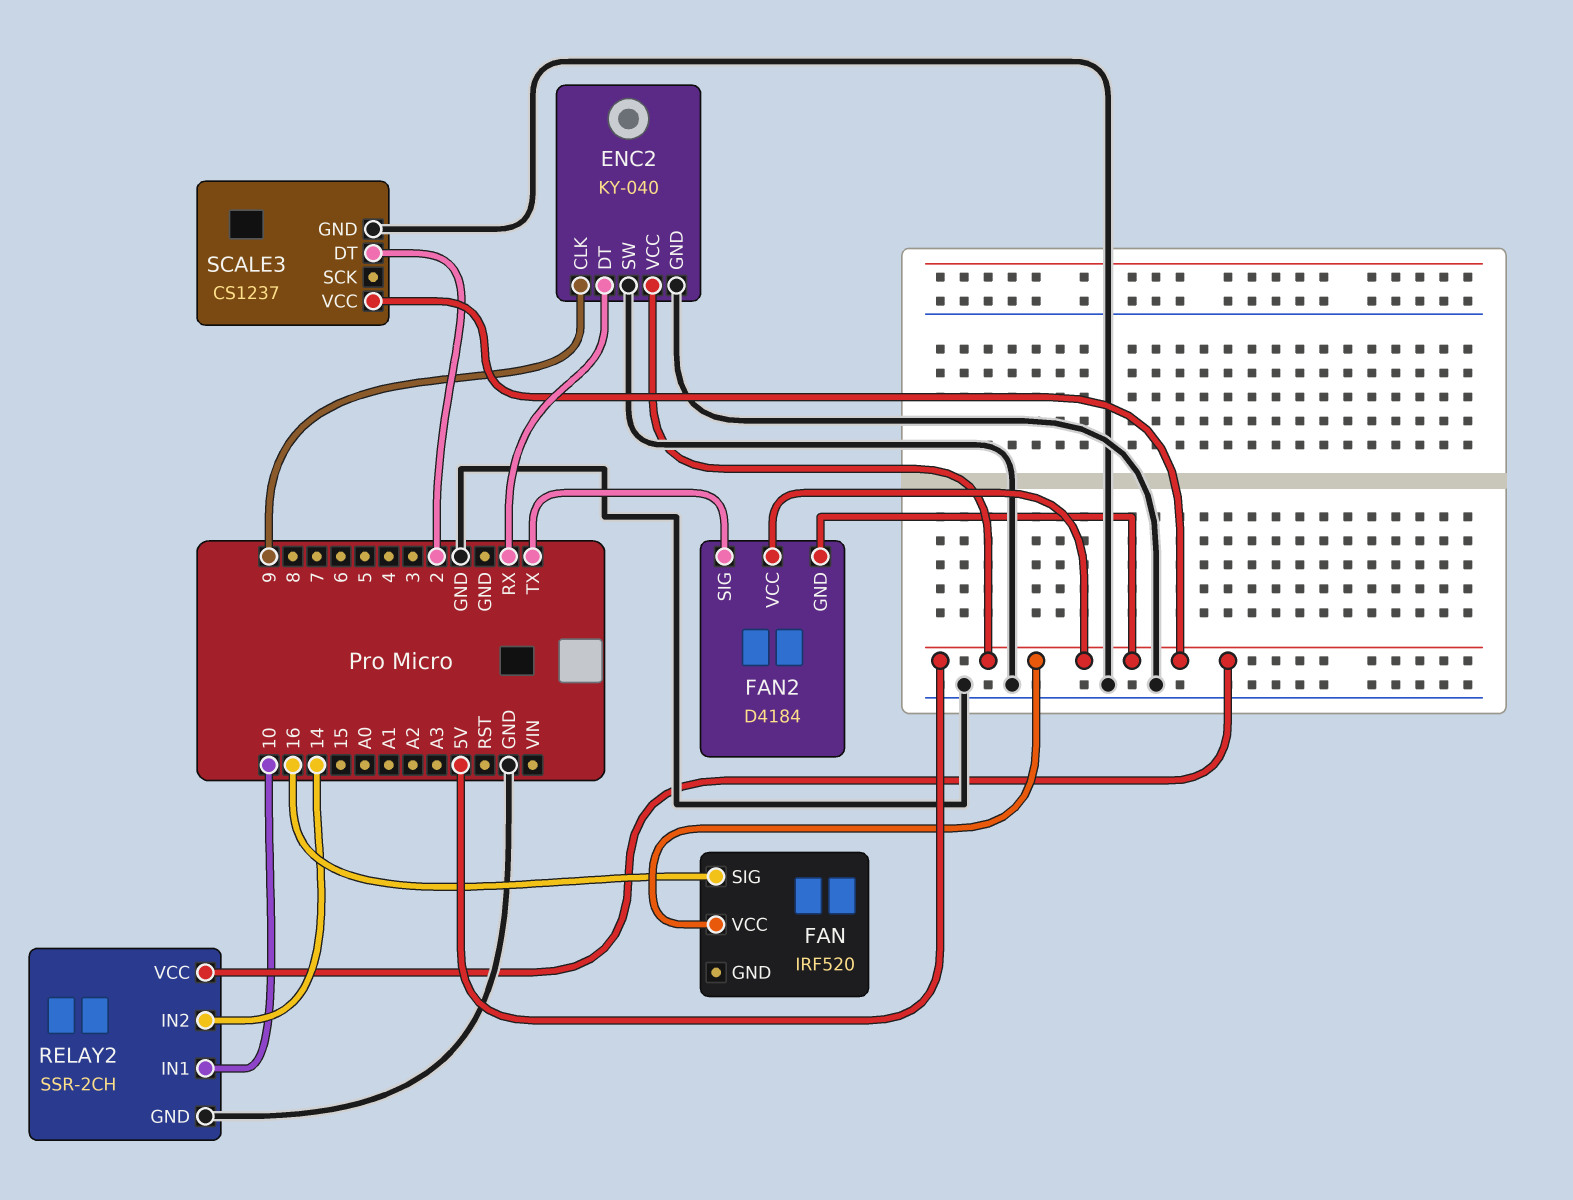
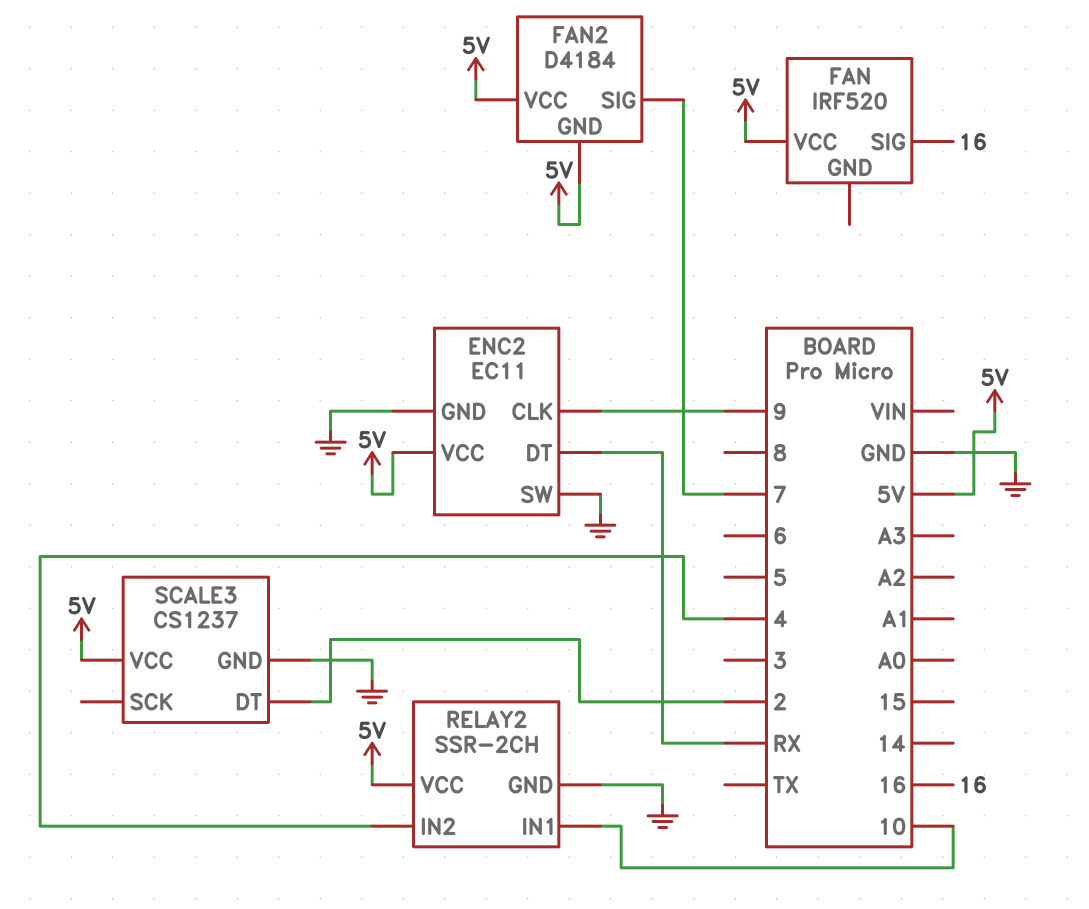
ENC2: KY-040 -> EC11
FAN2 pin SIG: TX -> 7
RELAY2 pin IN2: 14 -> 4

